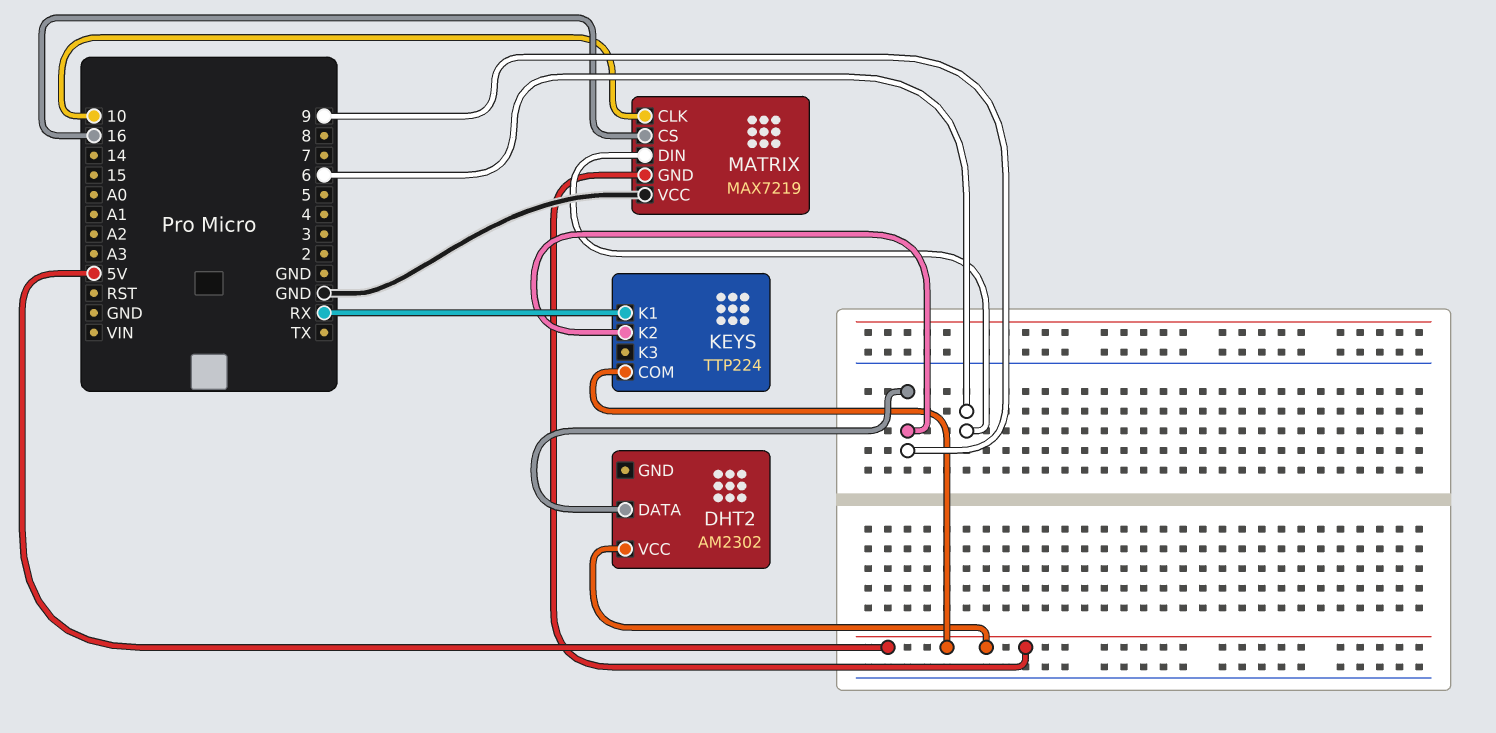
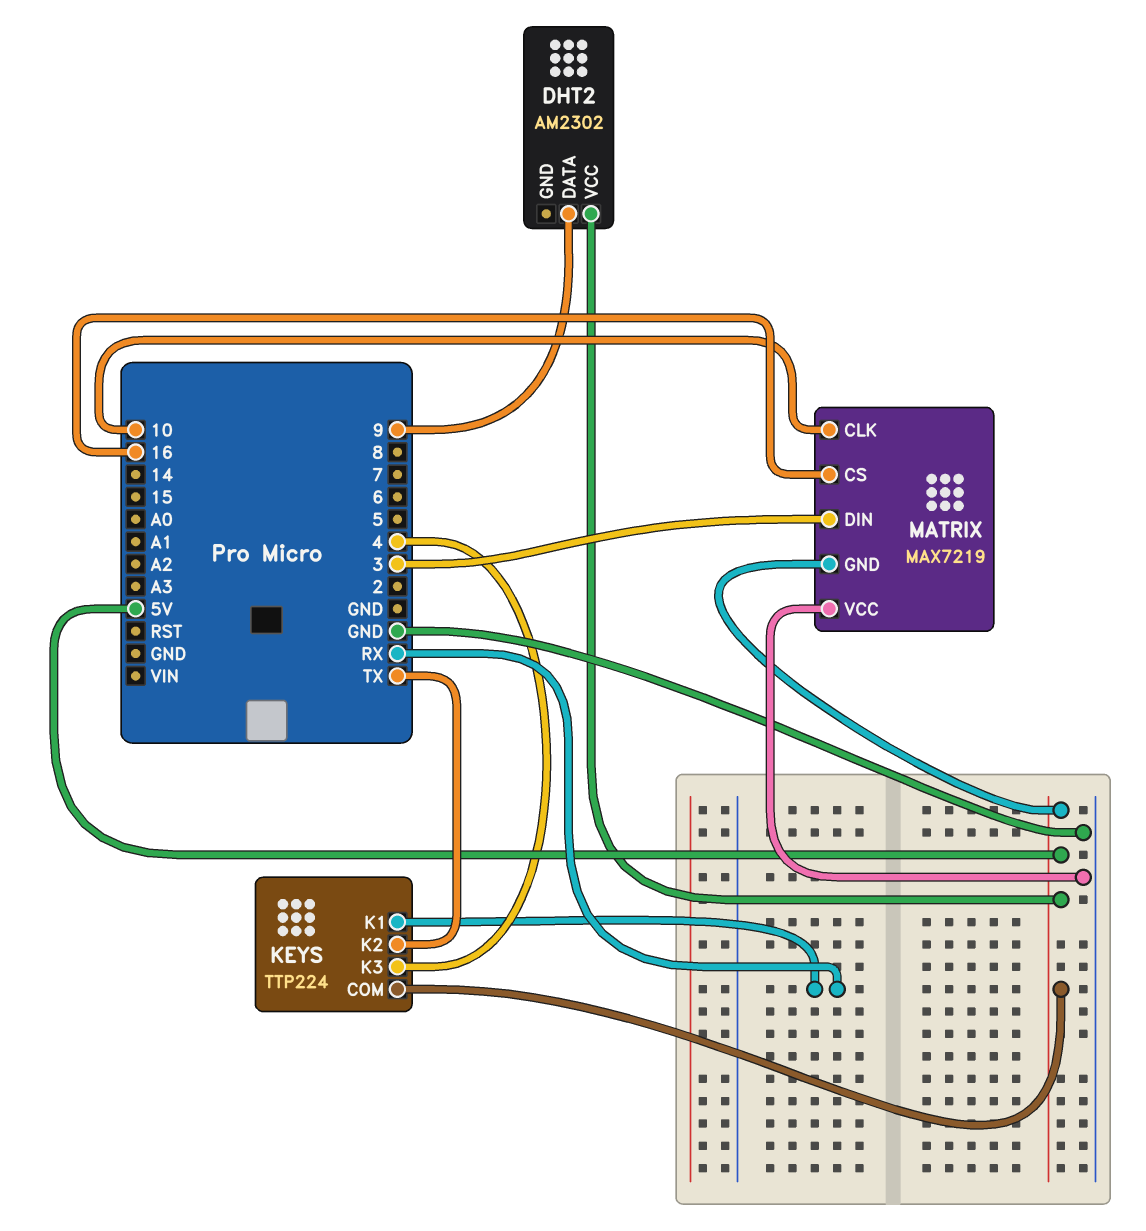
KEYS pin K2: 9 -> TX
KEYS pin K3: none -> 4
MATRIX pin DIN: 6 -> 3

